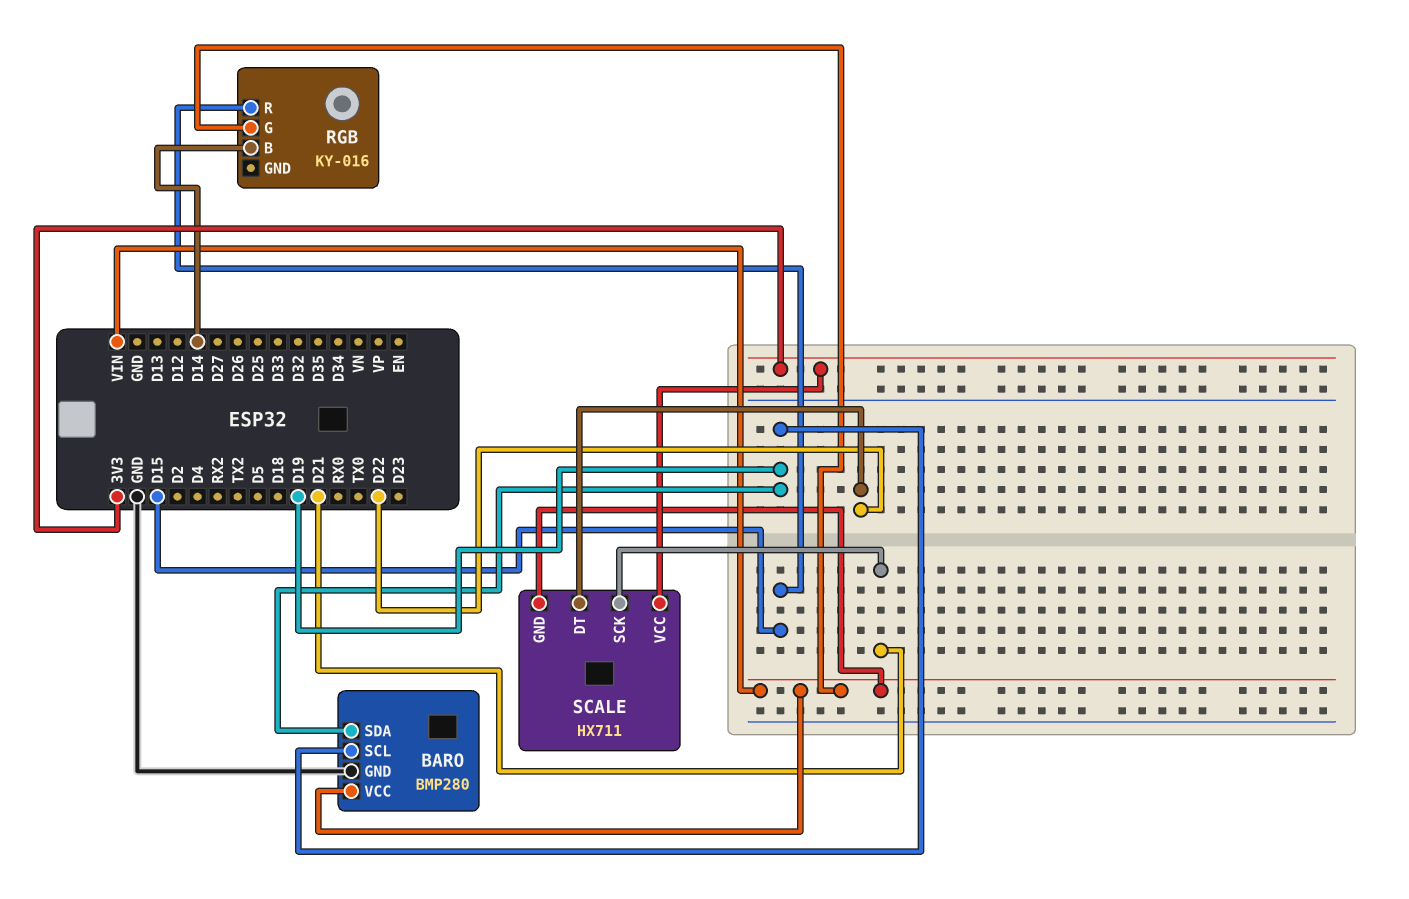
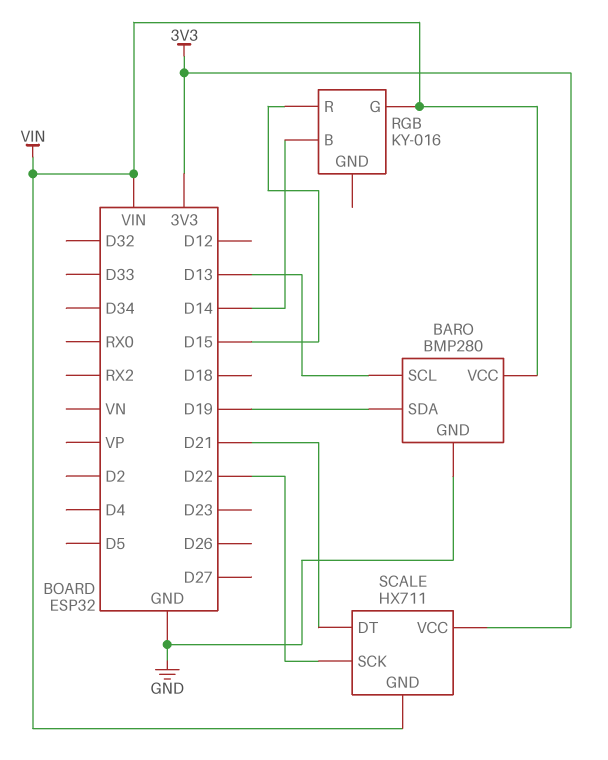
BARO pin SCL: D19 -> D13
SCALE pin DT: D22 -> D21
SCALE pin SCK: D21 -> D22

